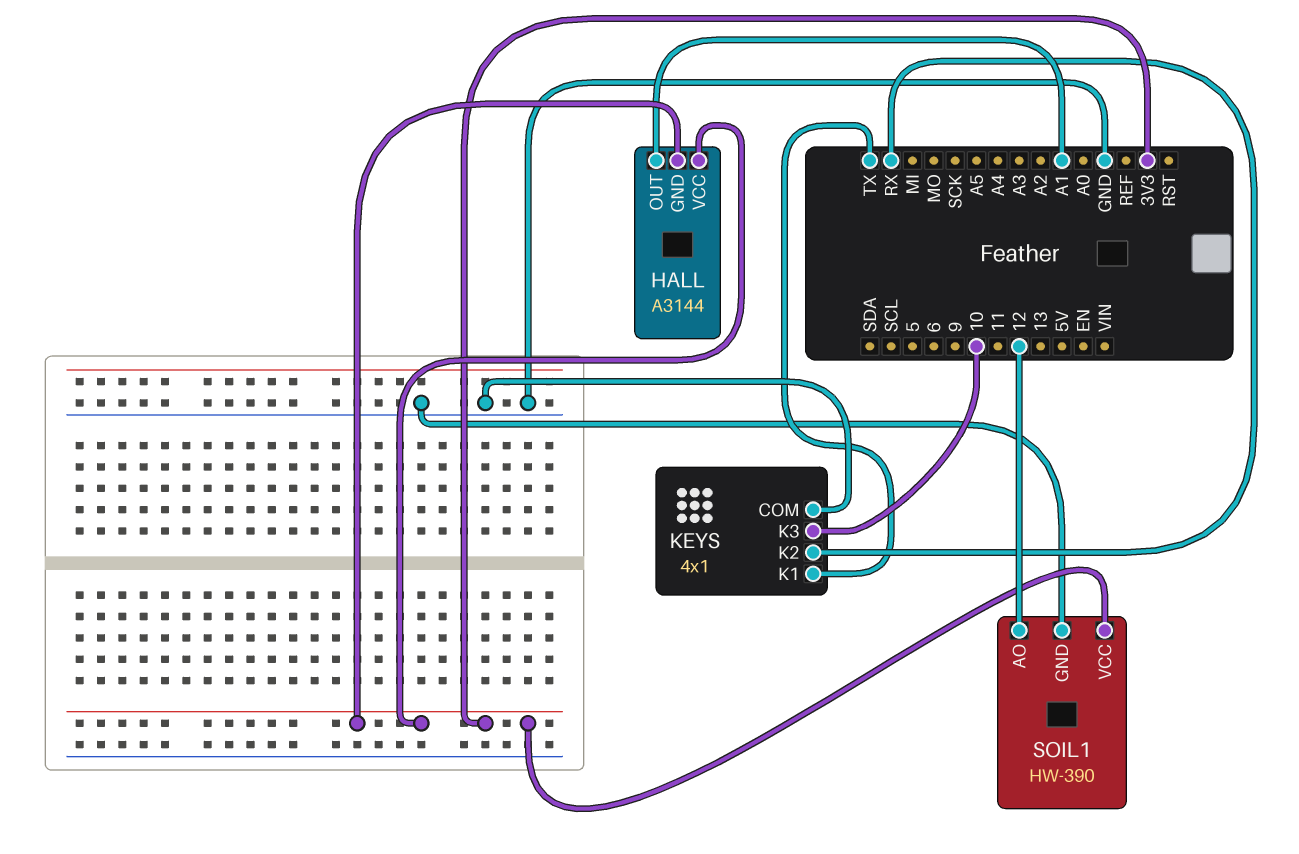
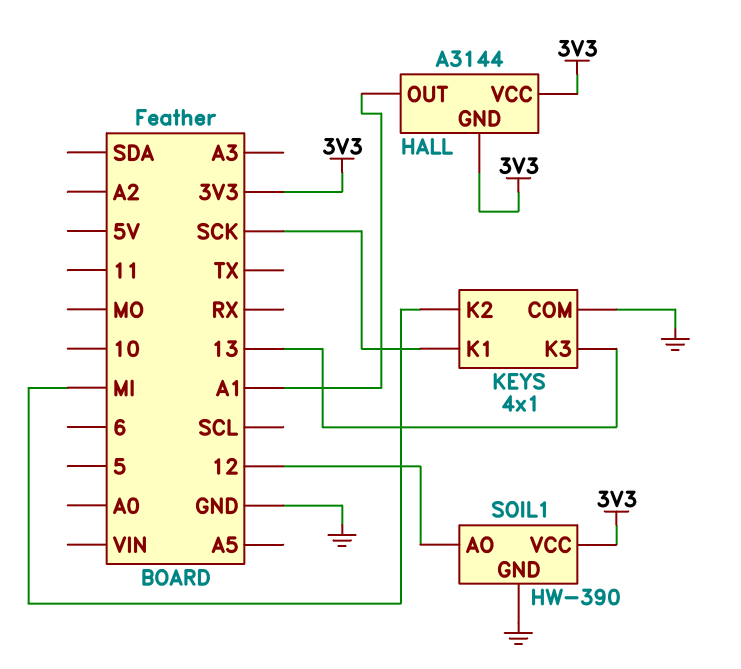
KEYS pin K1: TX -> SCK
KEYS pin K2: RX -> MI
KEYS pin K3: 10 -> 13

